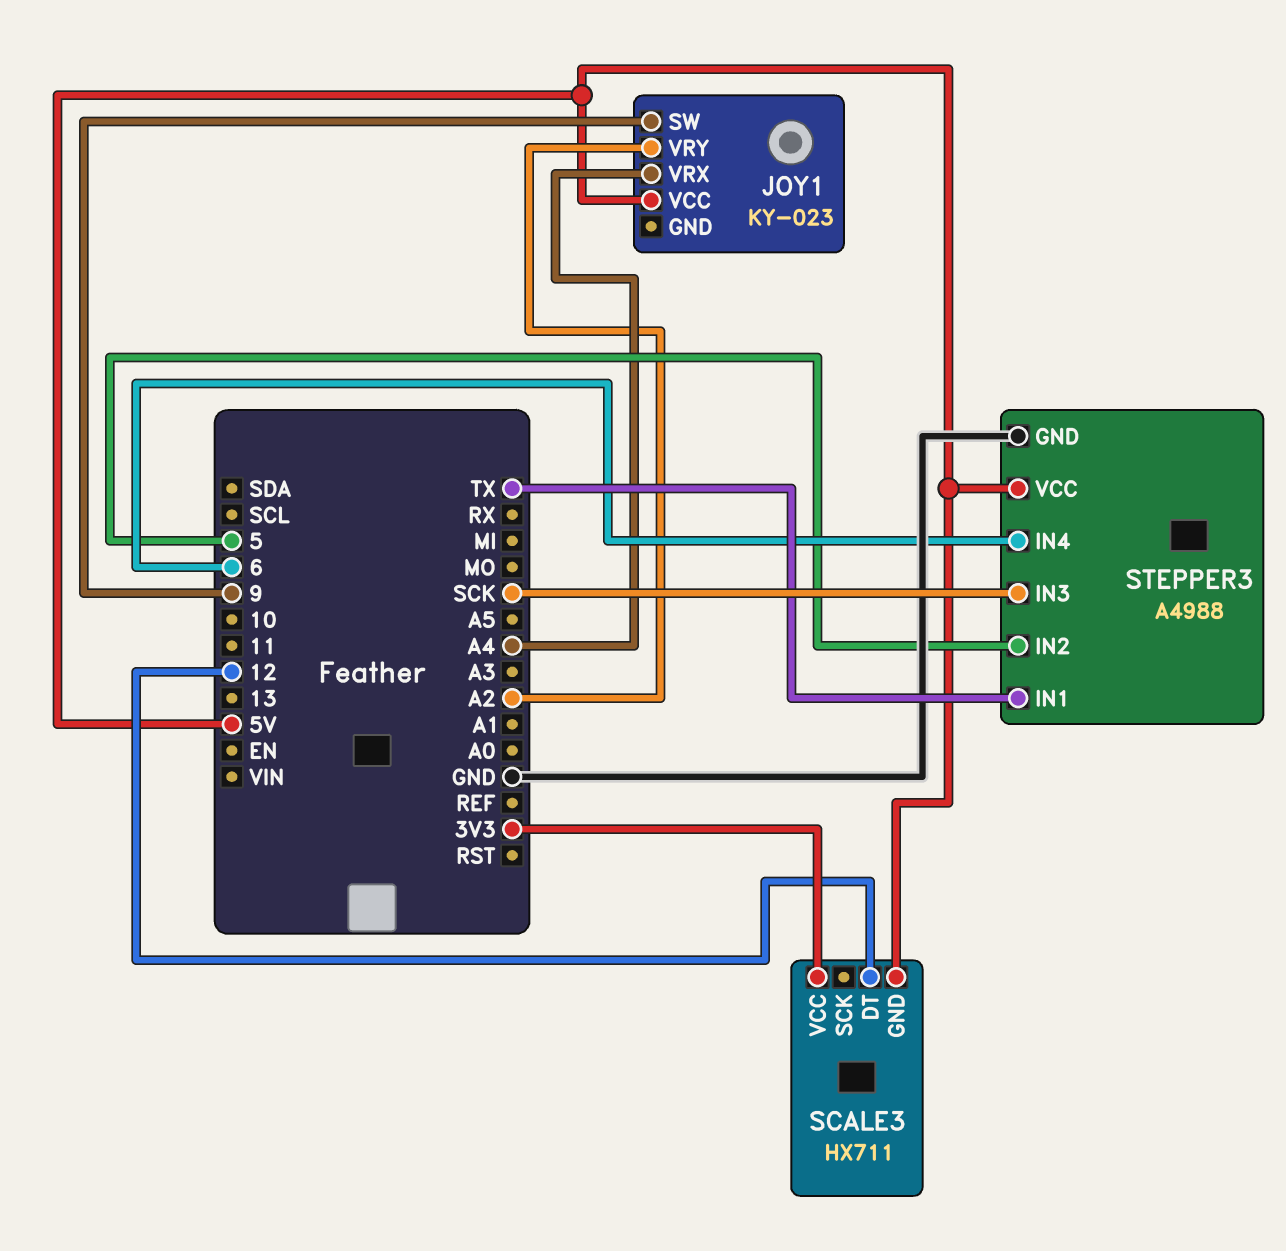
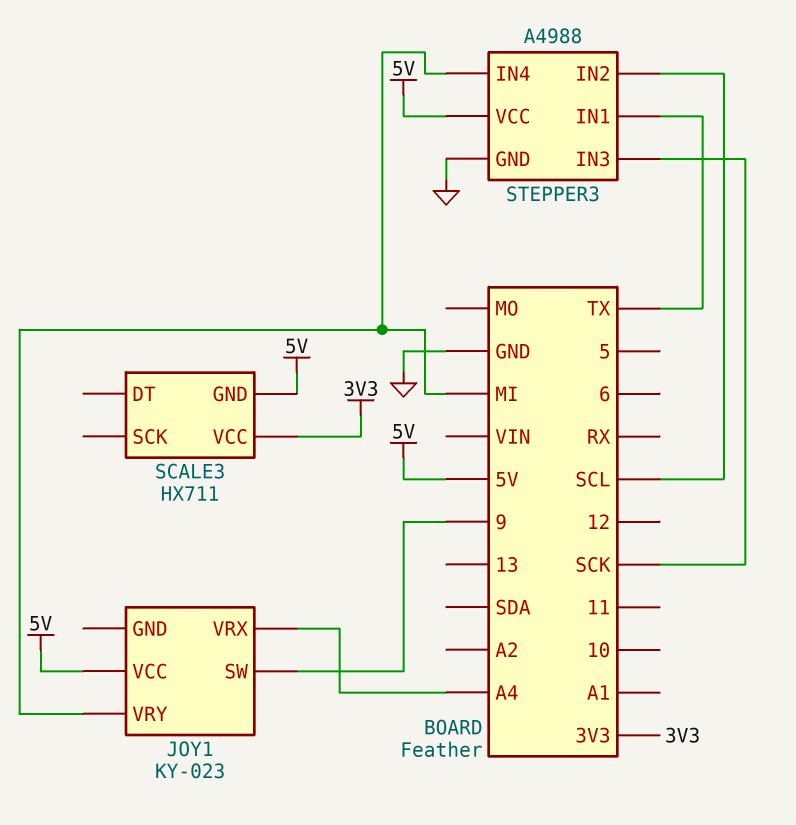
JOY1 pin VRY: A2 -> MI
SCALE3 pin DT: 12 -> none
STEPPER3 pin IN2: 5 -> SCL
STEPPER3 pin IN4: 6 -> MI

